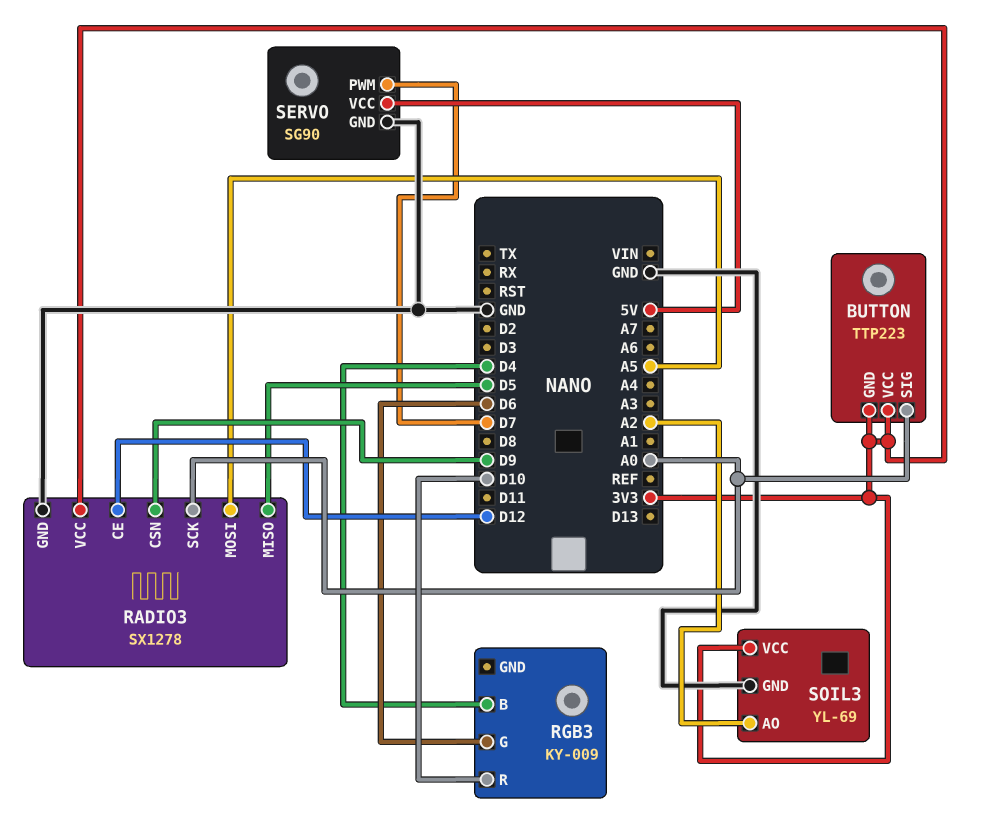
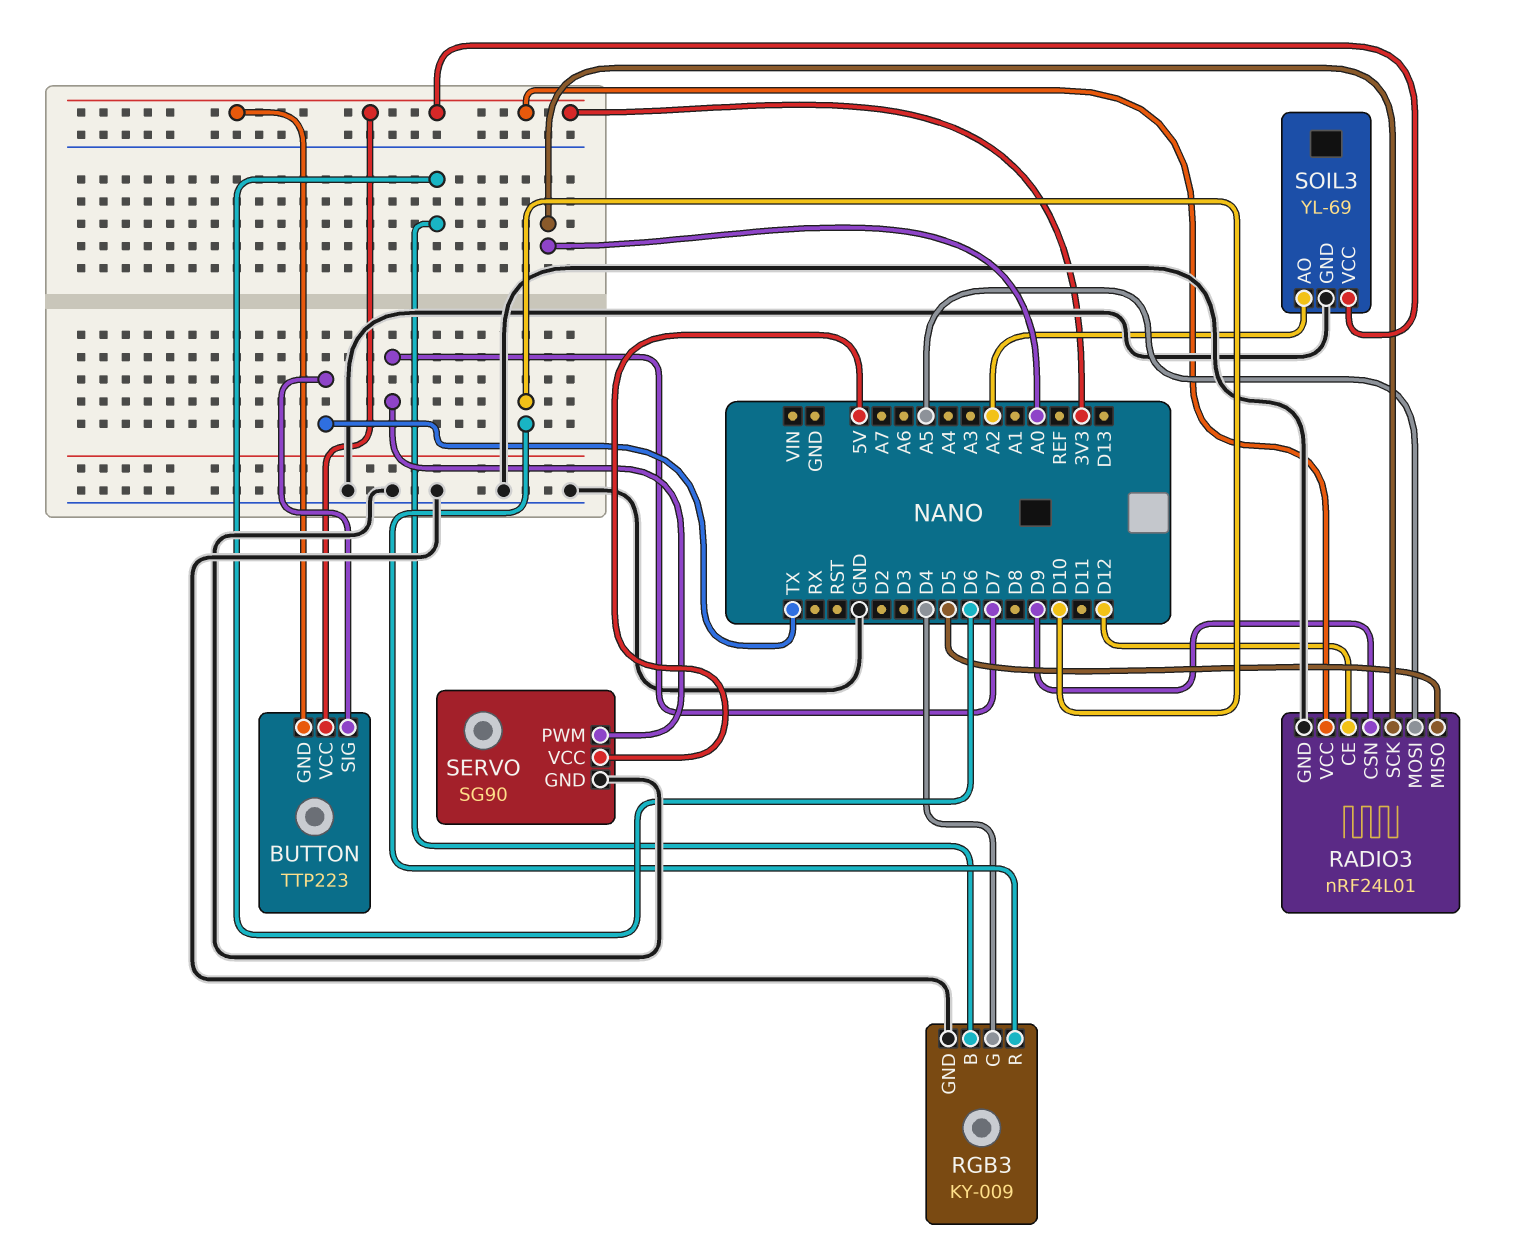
BUTTON pin SIG: A0 -> TX
RADIO3: SX1278 -> nRF24L01
RGB3 pin B: D4 -> D6
RGB3 pin G: D6 -> D4
RGB3 pin GND: none -> GND

